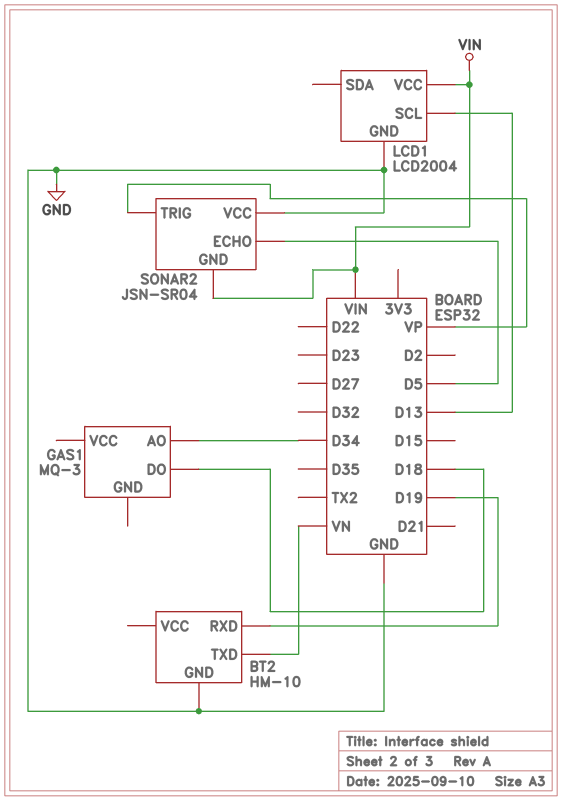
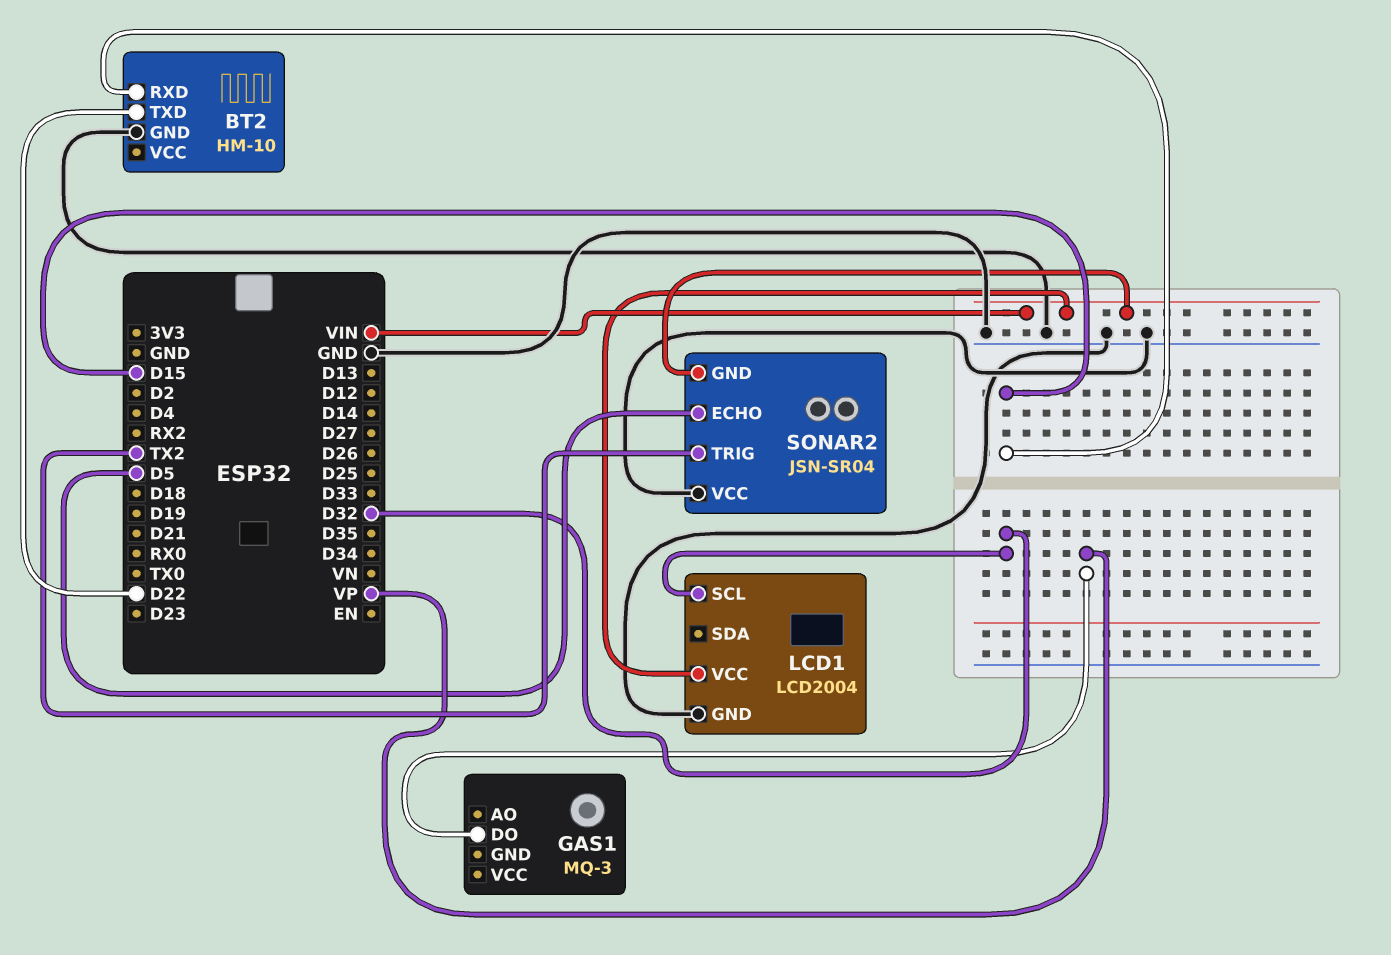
BT2 pin RXD: D19 -> D15
BT2 pin TXD: VN -> D22
GAS1 pin AO: D34 -> none
GAS1 pin DO: D18 -> VP
LCD1 pin SCL: D13 -> D32
SONAR2 pin TRIG: VP -> TX2

